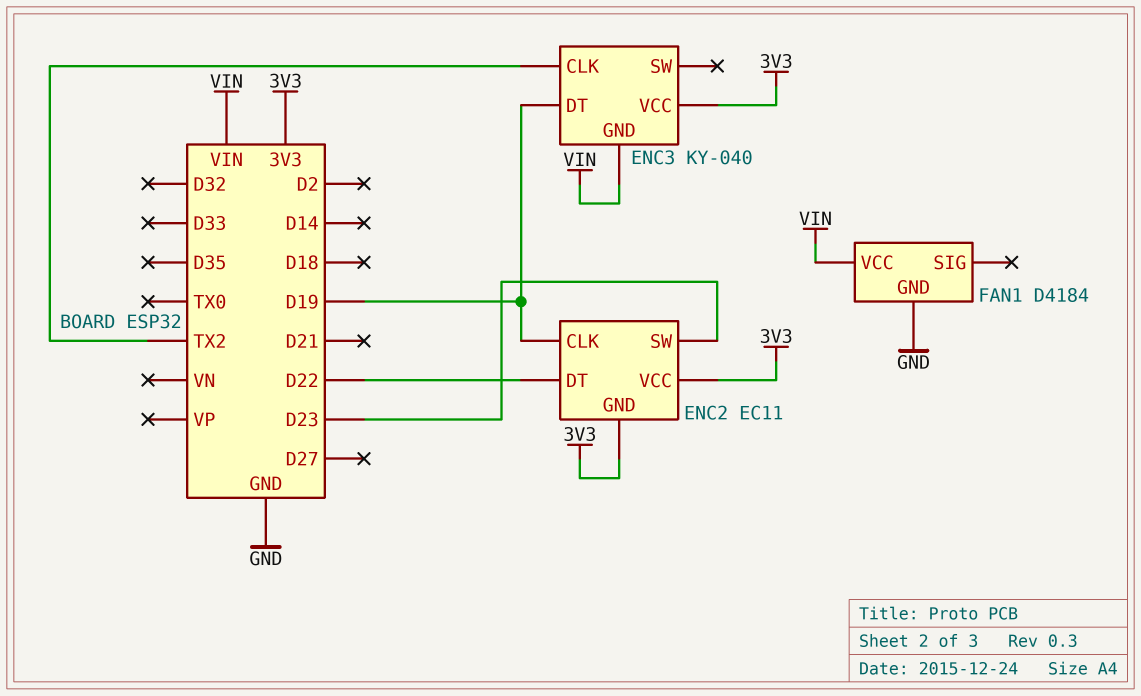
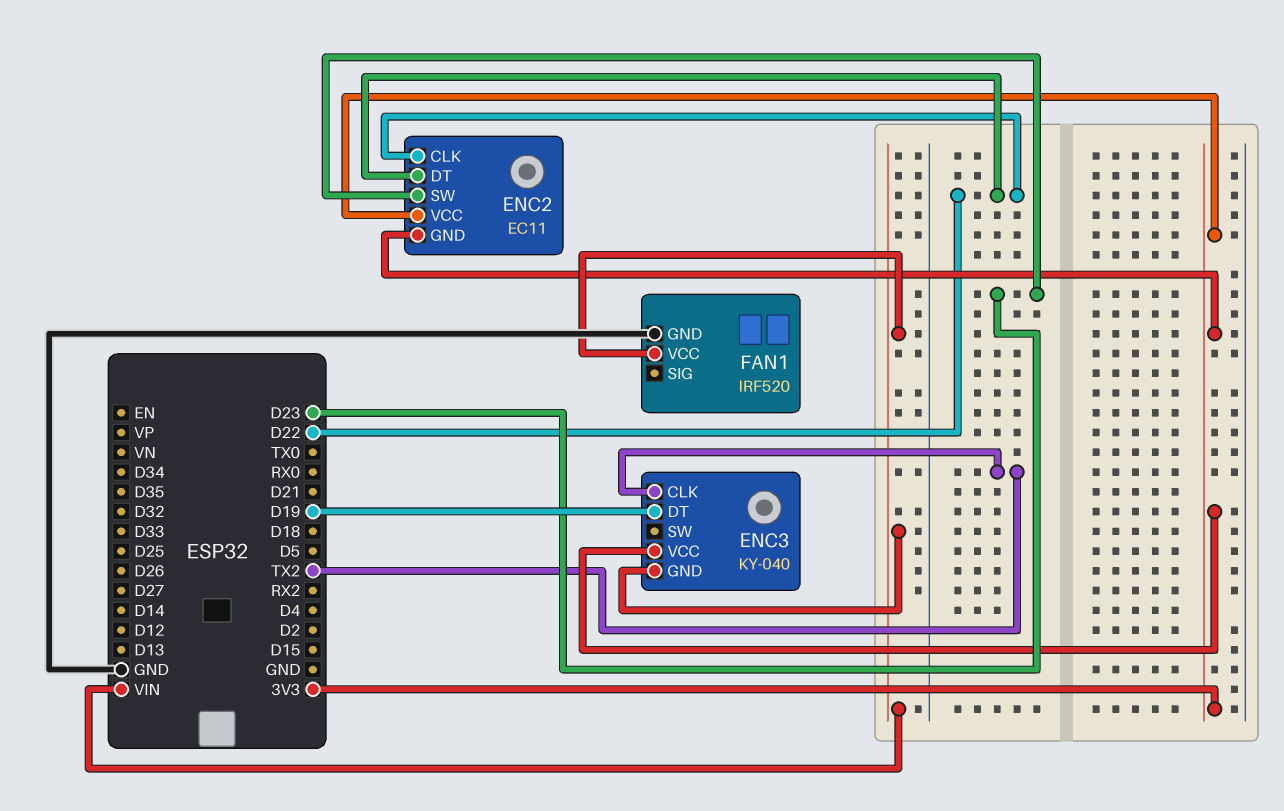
ENC2 pin CLK: D19 -> D22
FAN1: D4184 -> IRF520

